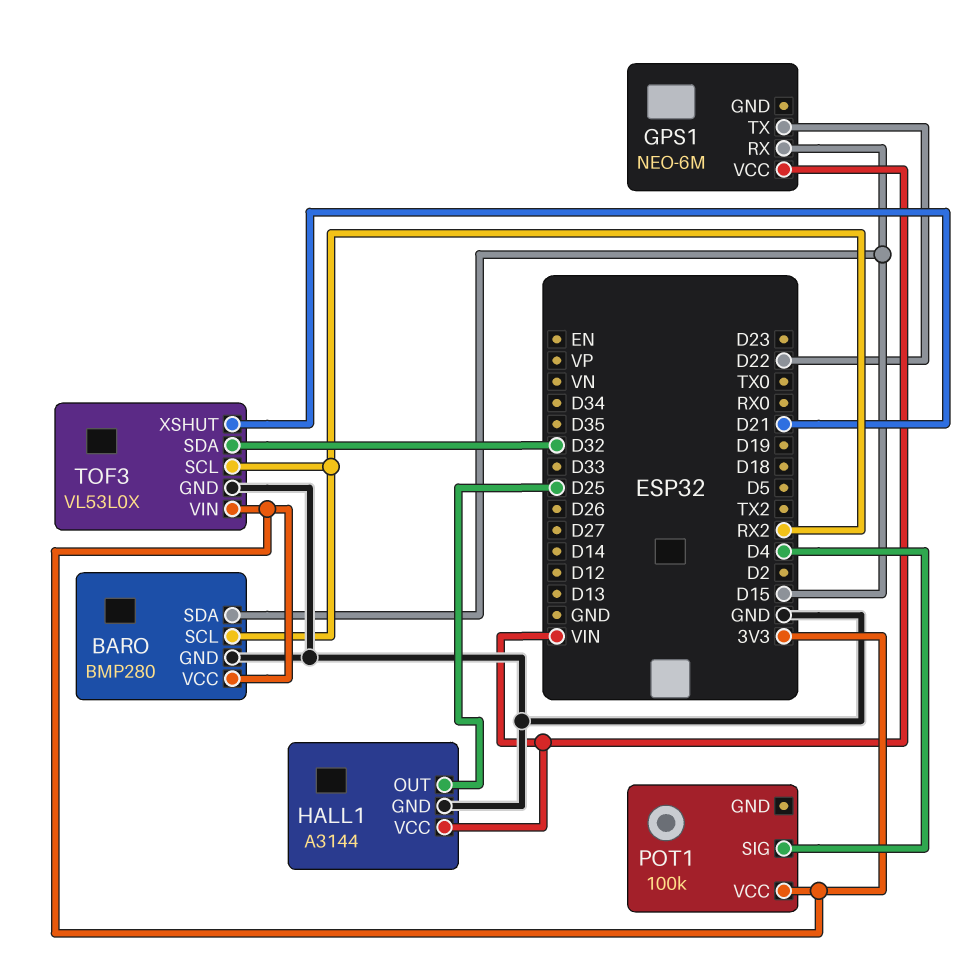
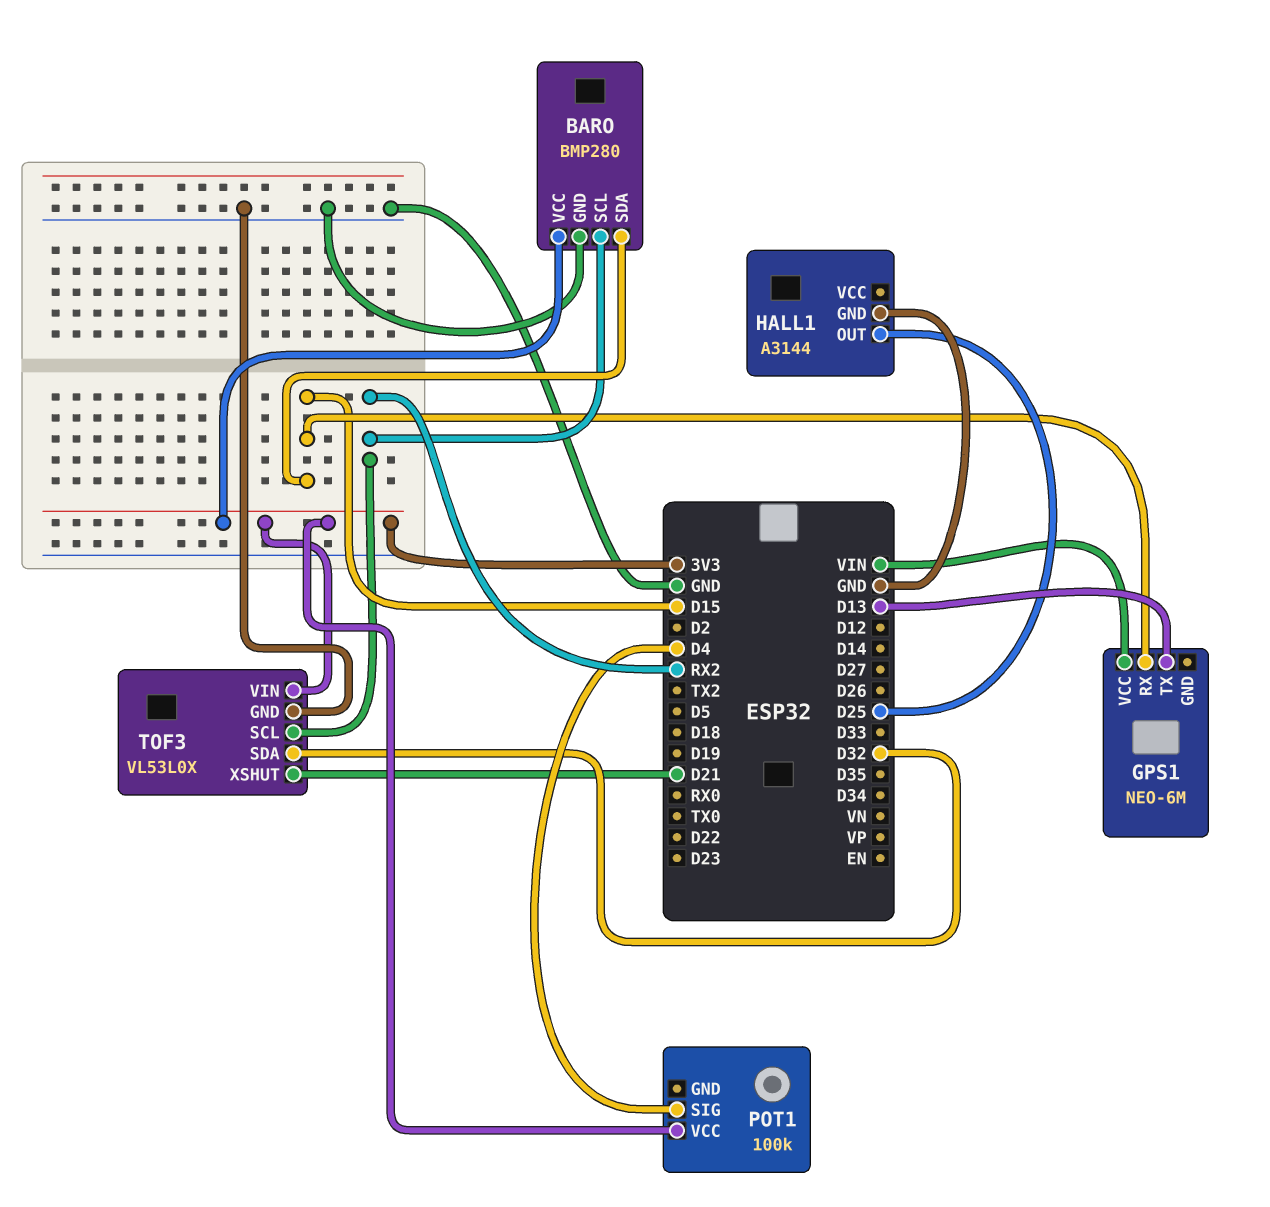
GPS1 pin TX: D22 -> D13
HALL1 pin VCC: VIN -> none

